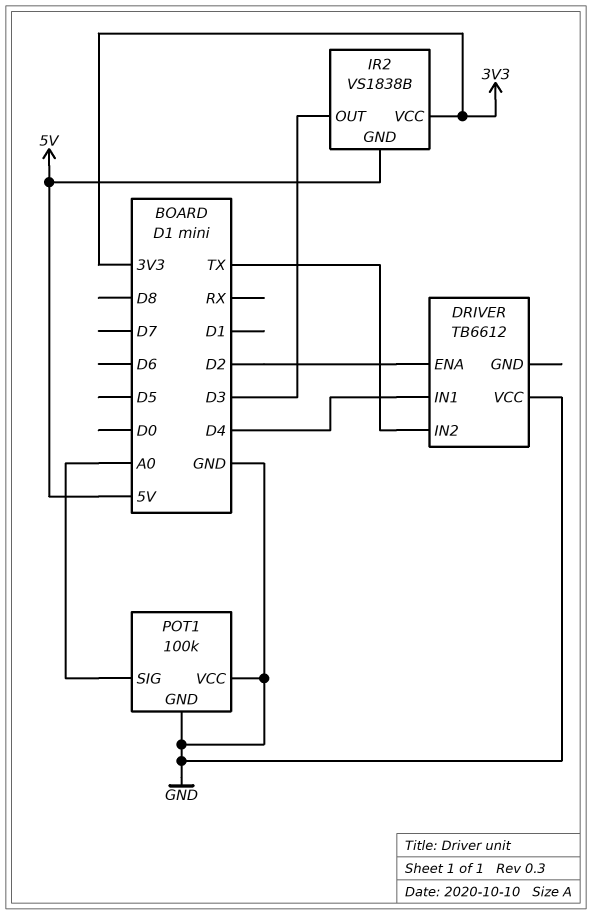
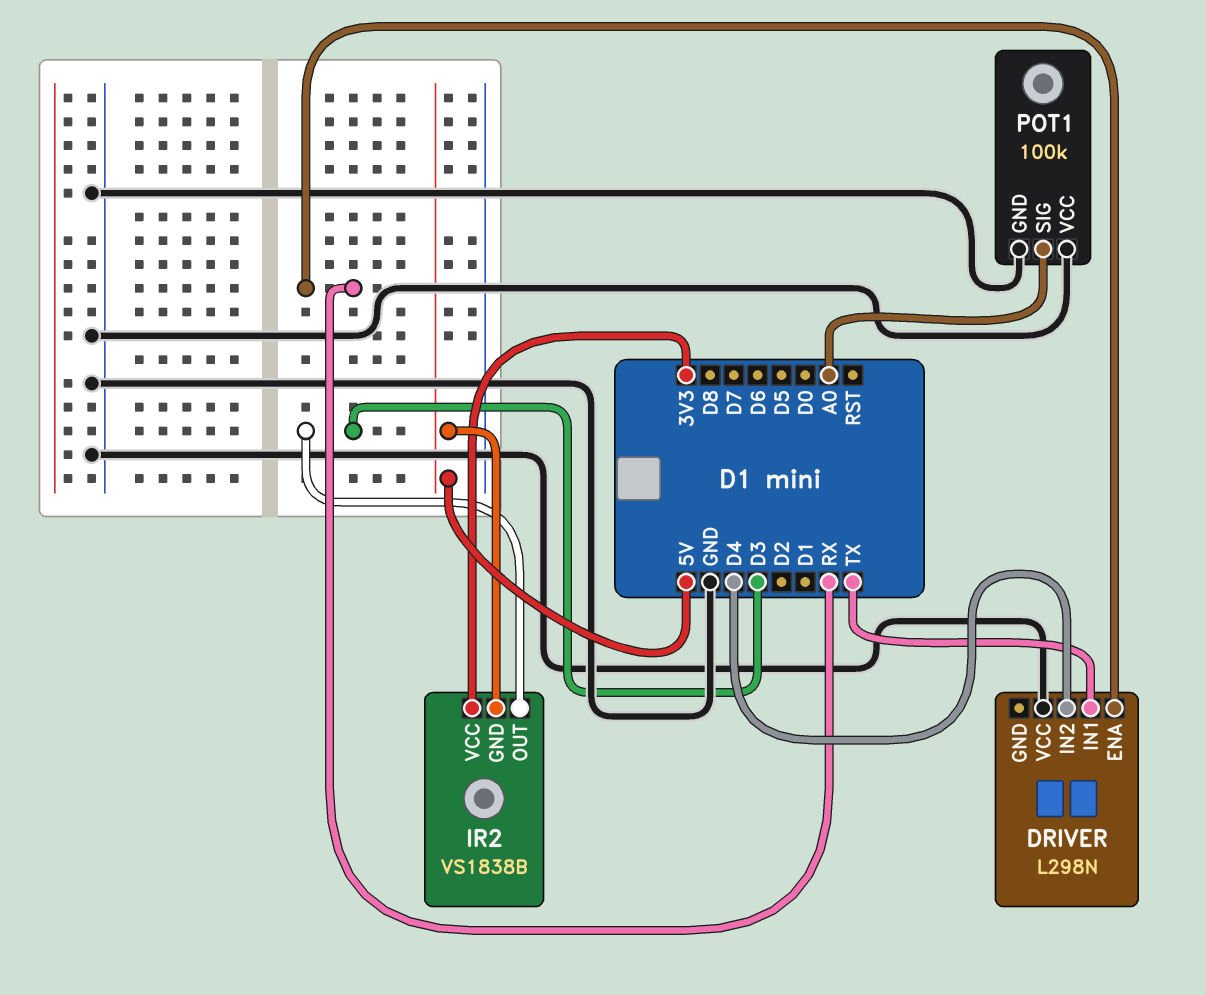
DRIVER: TB6612 -> L298N
DRIVER pin ENA: D2 -> RX
DRIVER pin IN1: D4 -> TX
DRIVER pin IN2: TX -> D4

